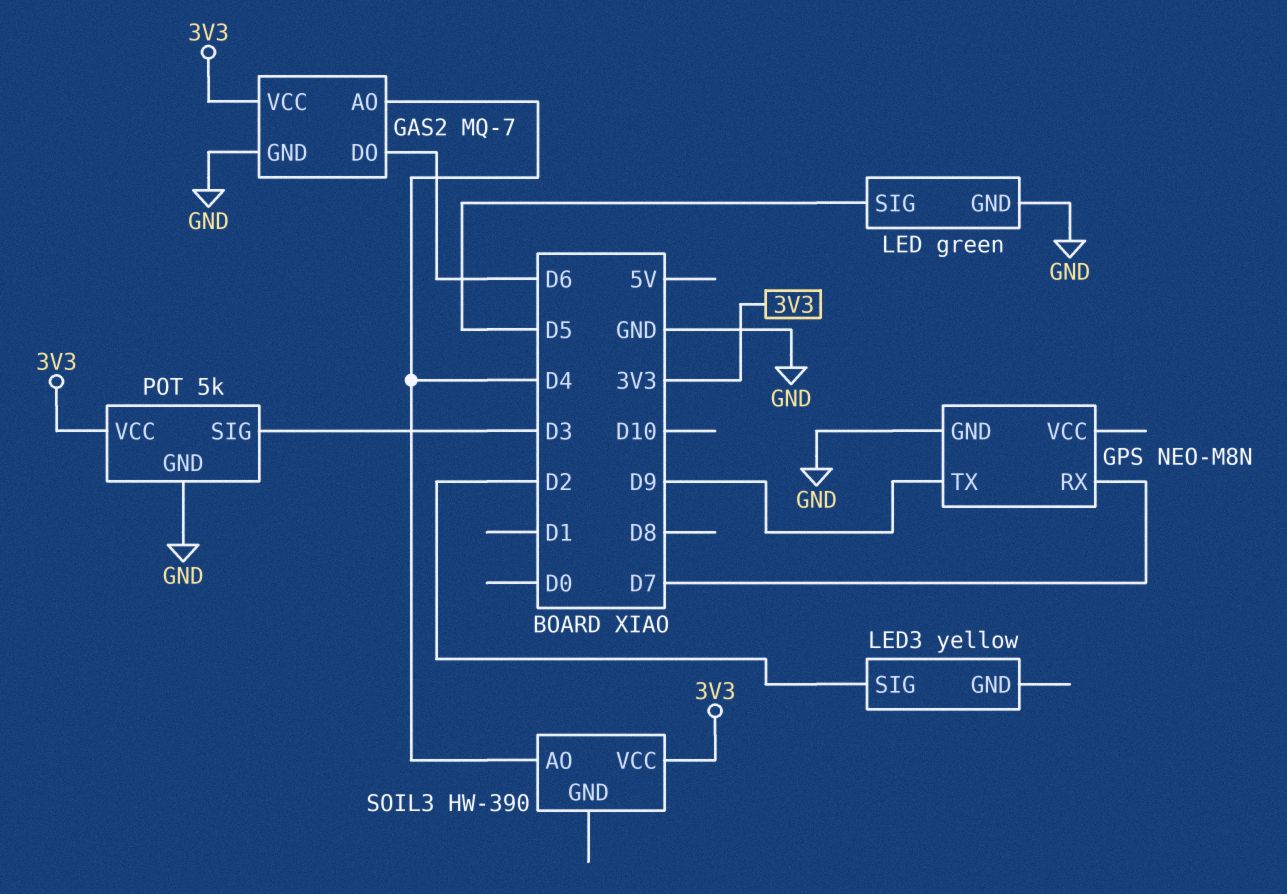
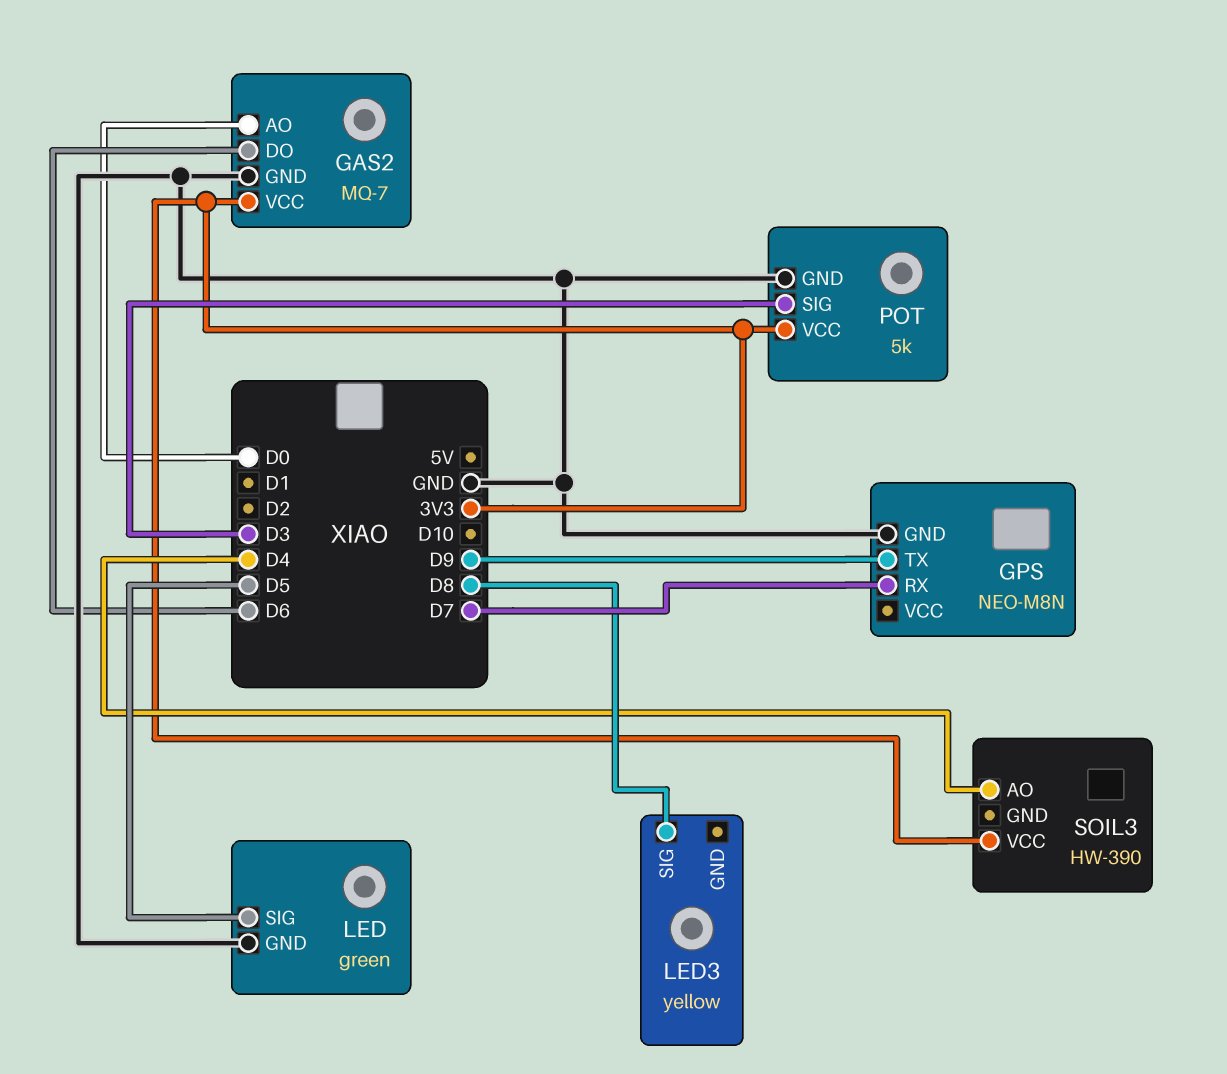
GAS2 pin AO: D4 -> D0
LED3 pin SIG: D2 -> D8

